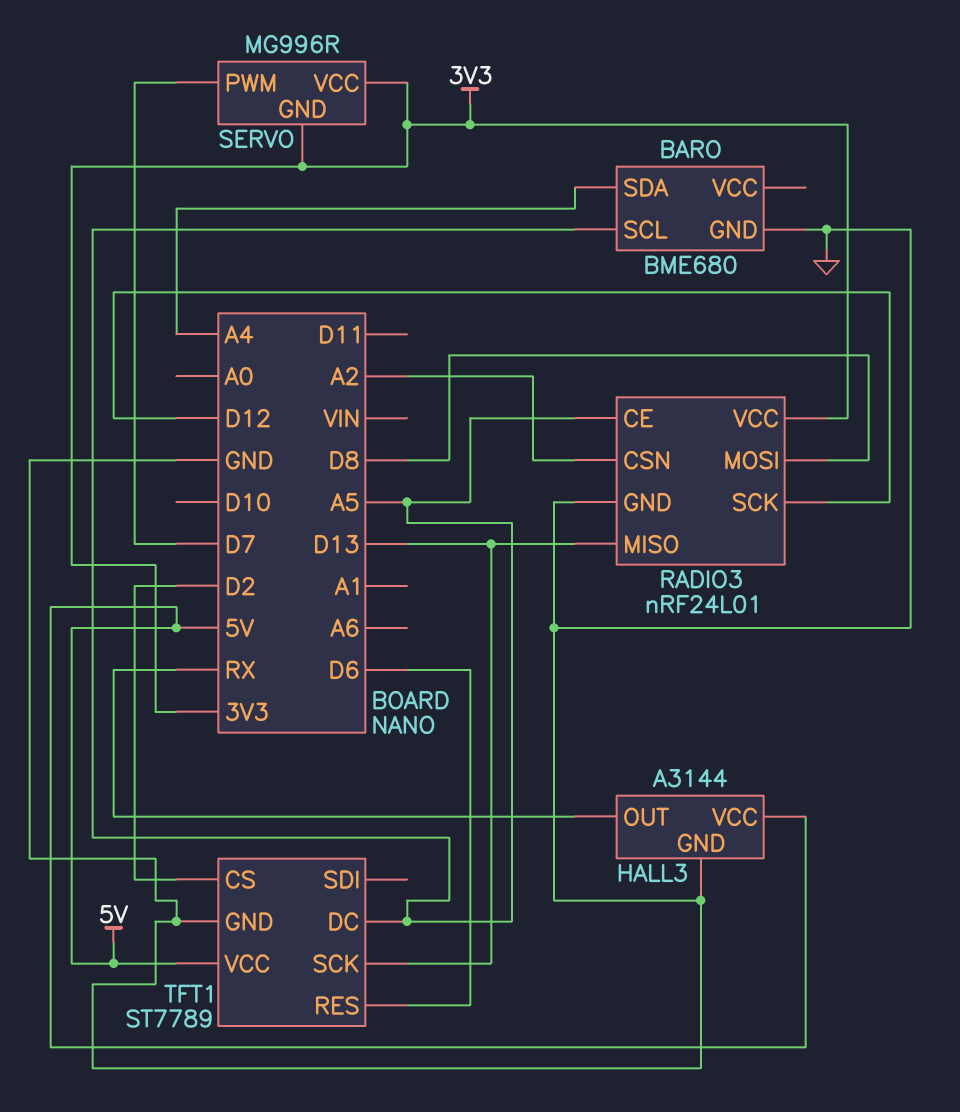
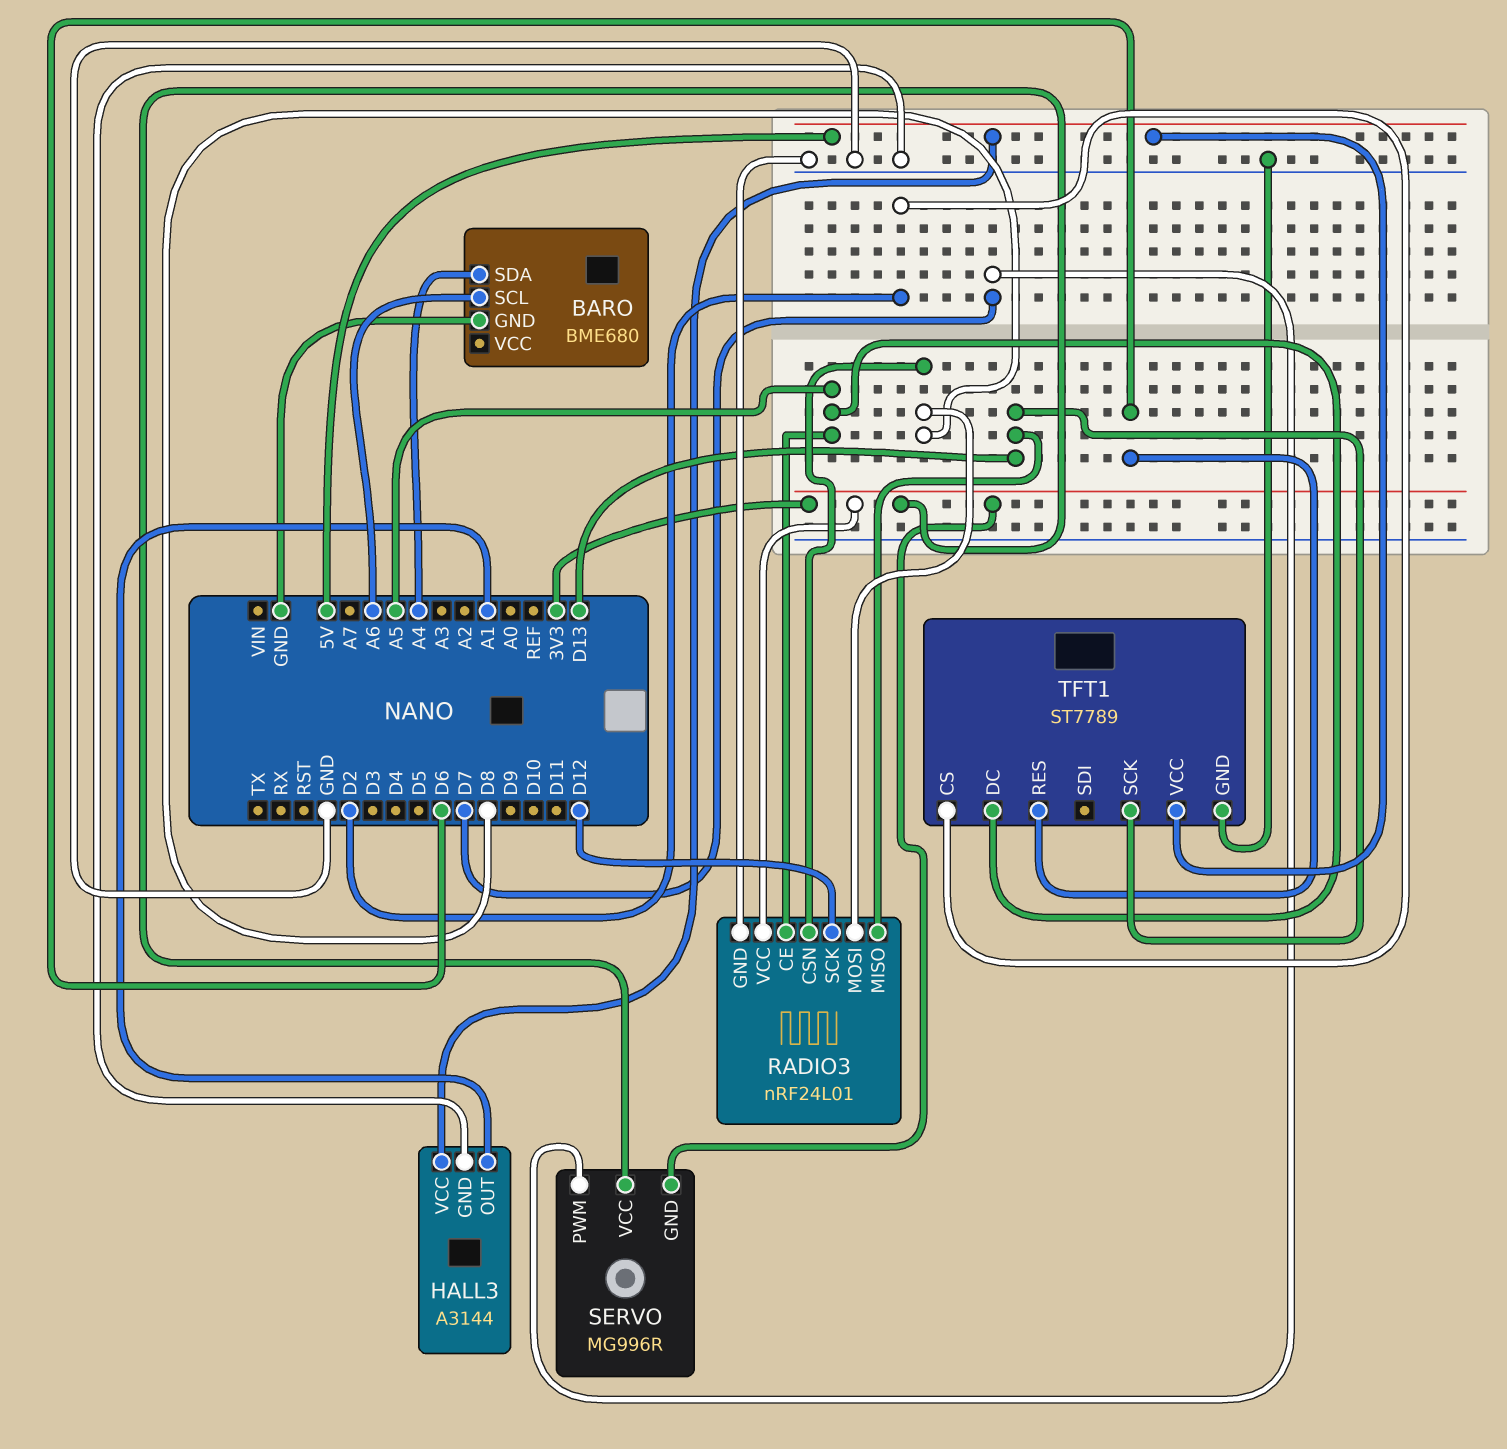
BARO pin SCL: A5 -> A6
HALL3 pin OUT: RX -> A1
RADIO3 pin CSN: A2 -> D8

